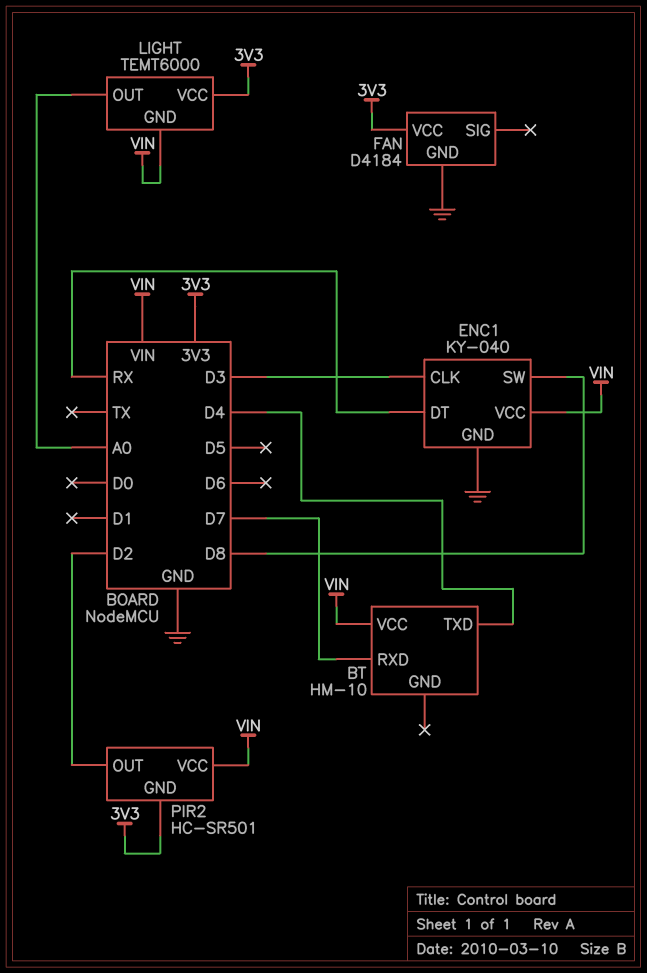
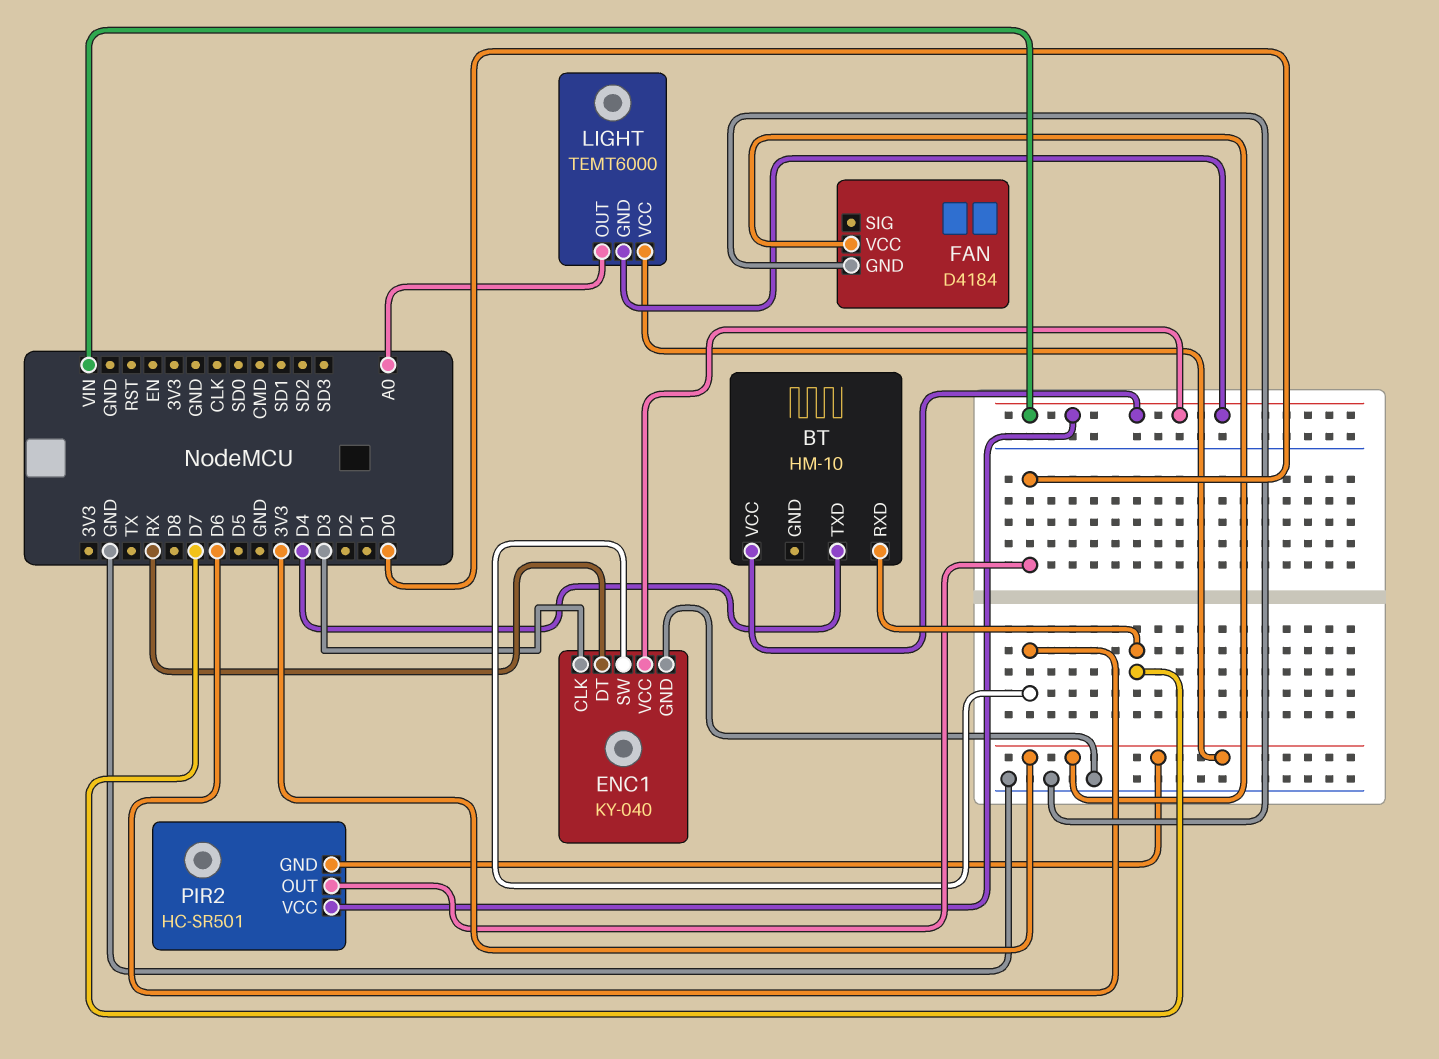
ENC1 pin SW: D8 -> D6
PIR2 pin OUT: D2 -> D0

